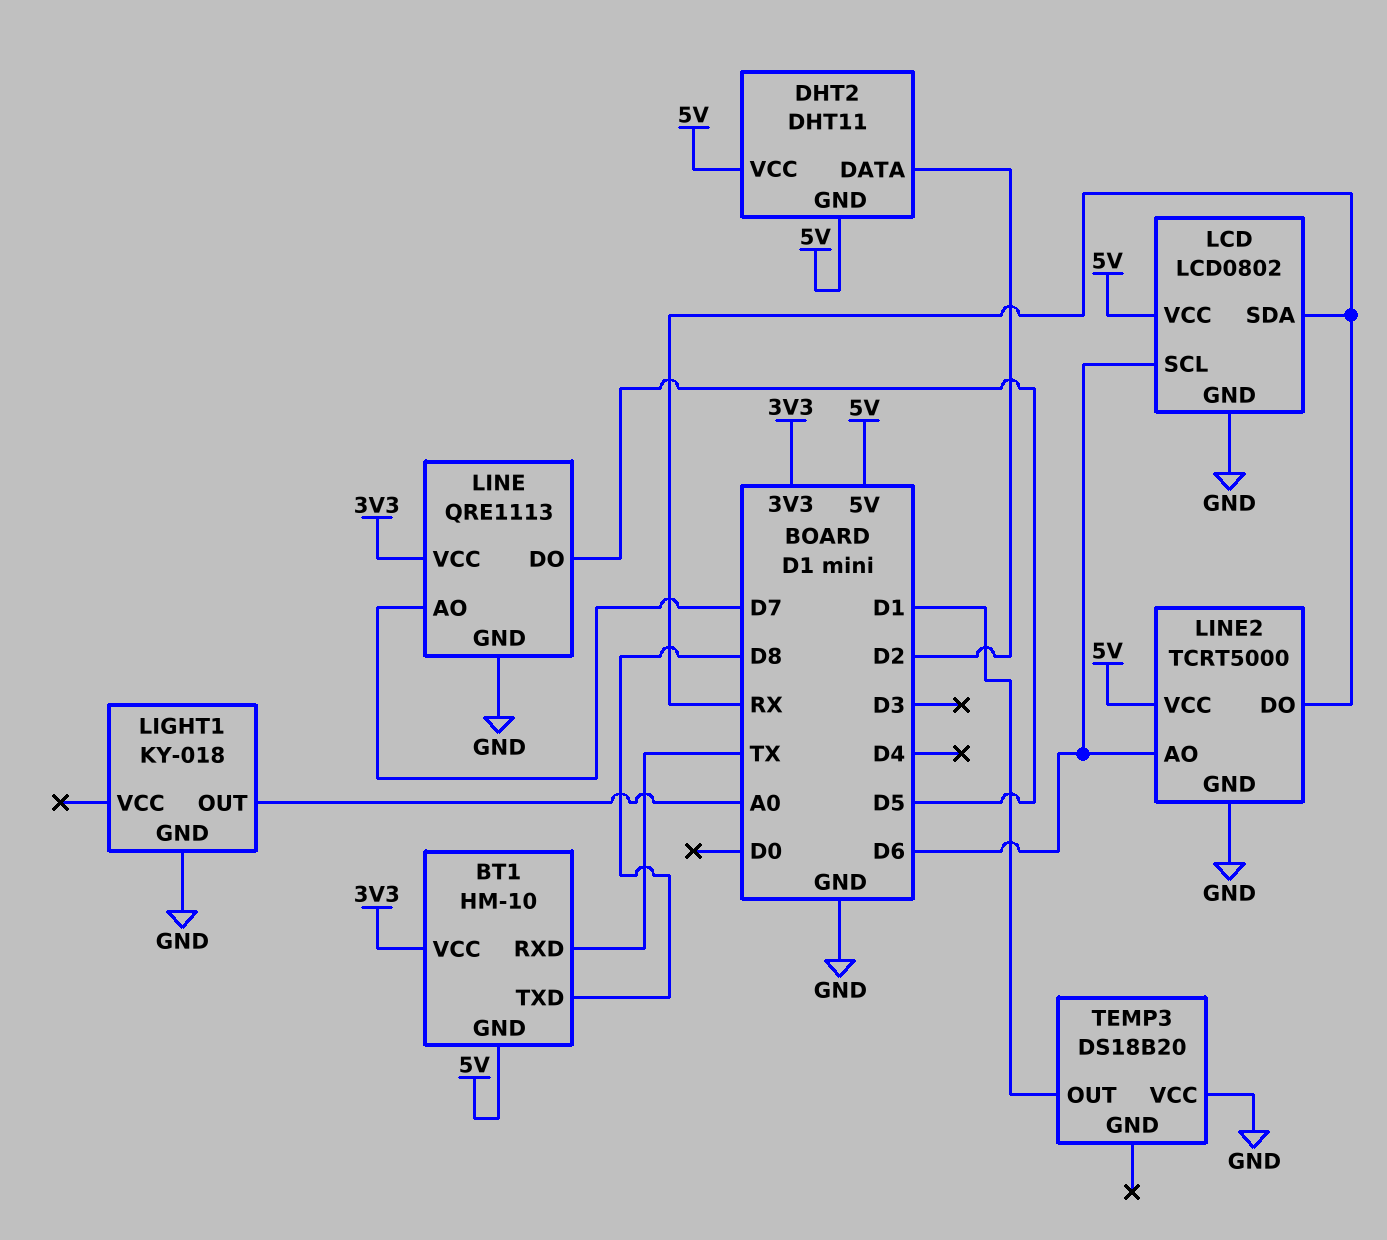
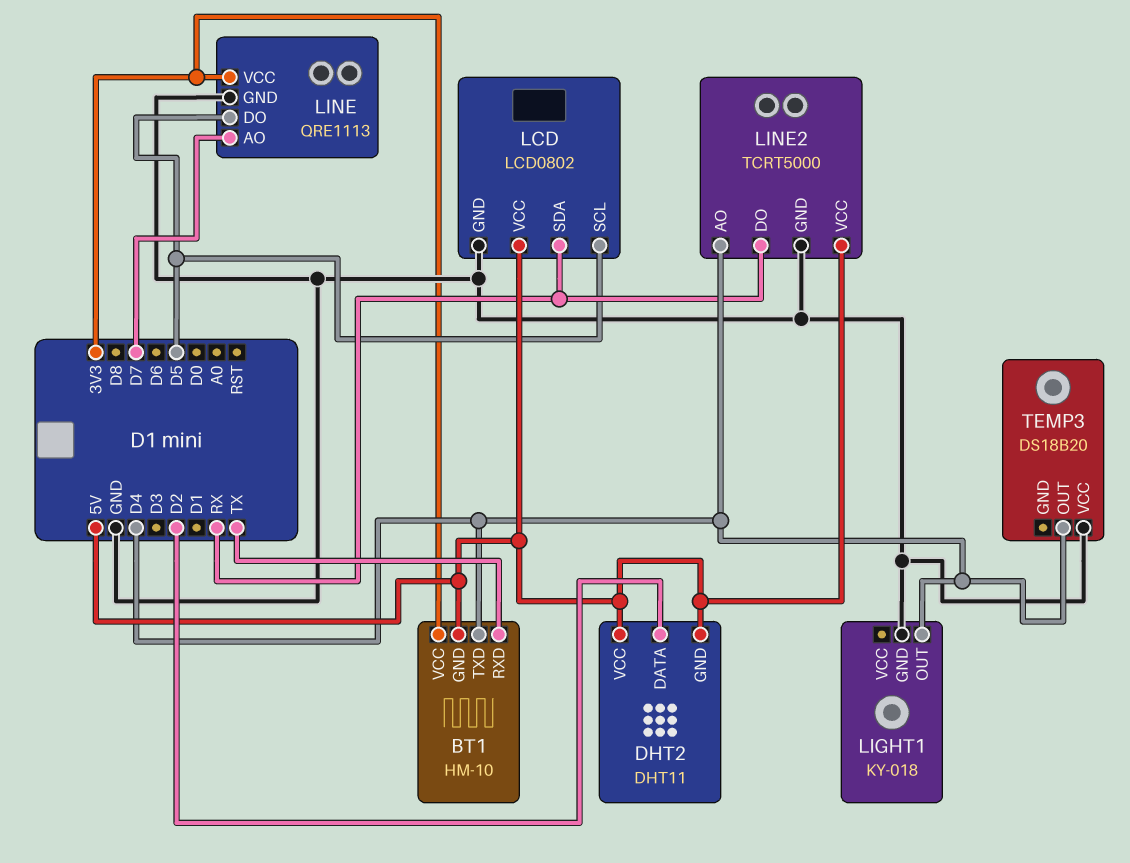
BT1 pin TXD: D8 -> D4
LCD pin SCL: D6 -> D5
LIGHT1 pin OUT: A0 -> D4
LINE2 pin AO: D6 -> D4
TEMP3 pin OUT: D1 -> D4

